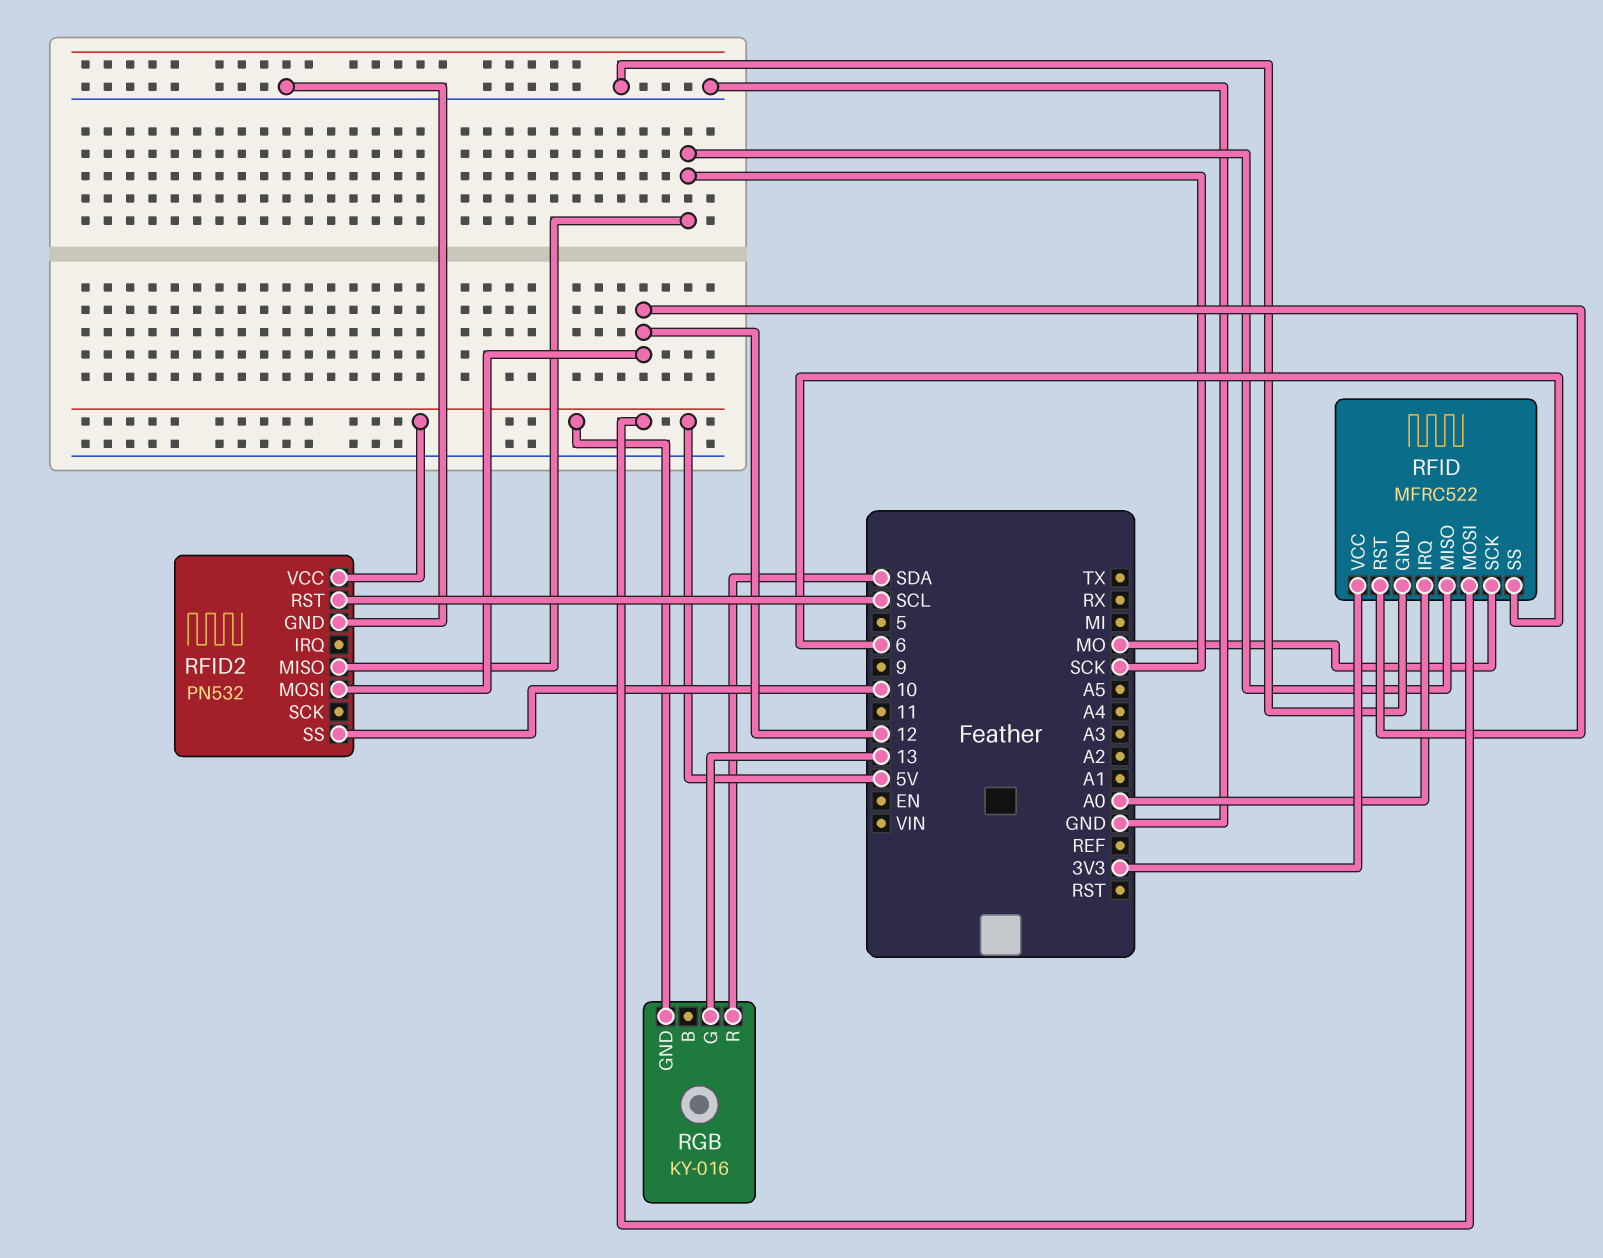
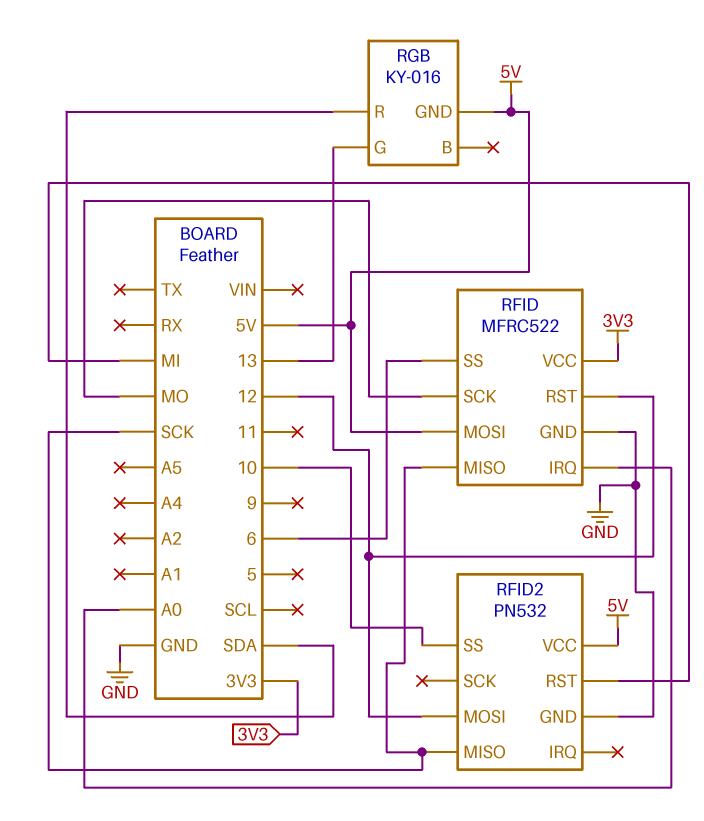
RFID2 pin RST: SCL -> MI

